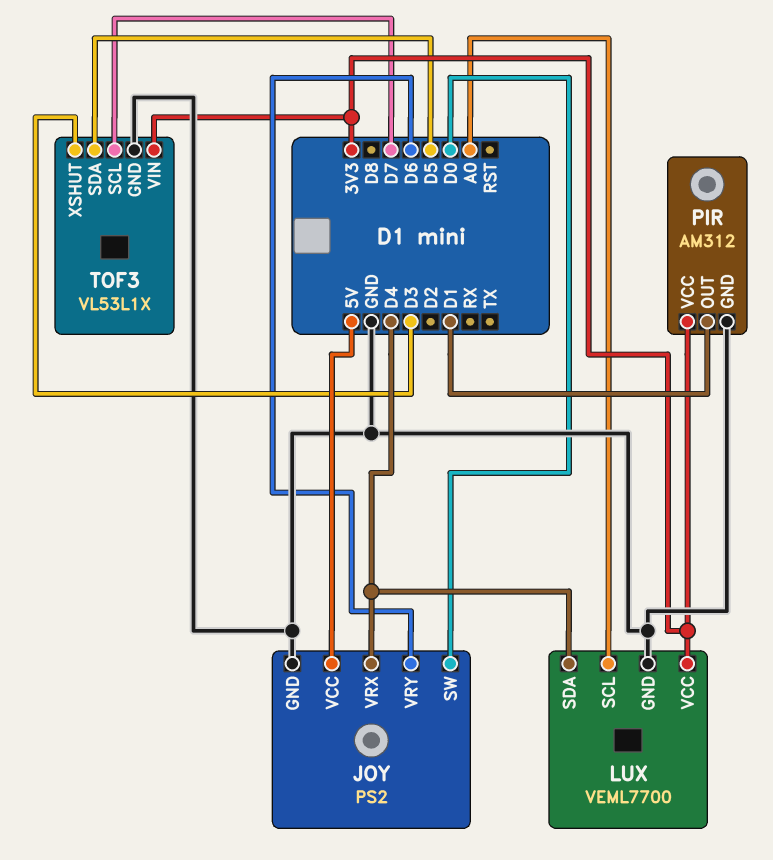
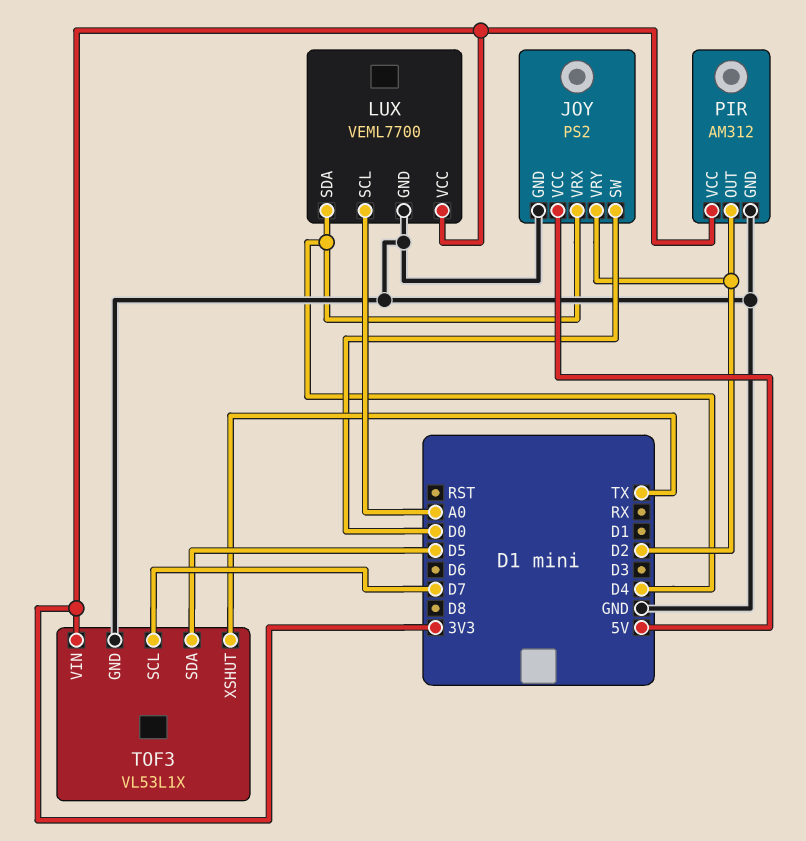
JOY pin VRY: D6 -> D2
PIR pin OUT: D1 -> D2
TOF3 pin XSHUT: D3 -> TX

